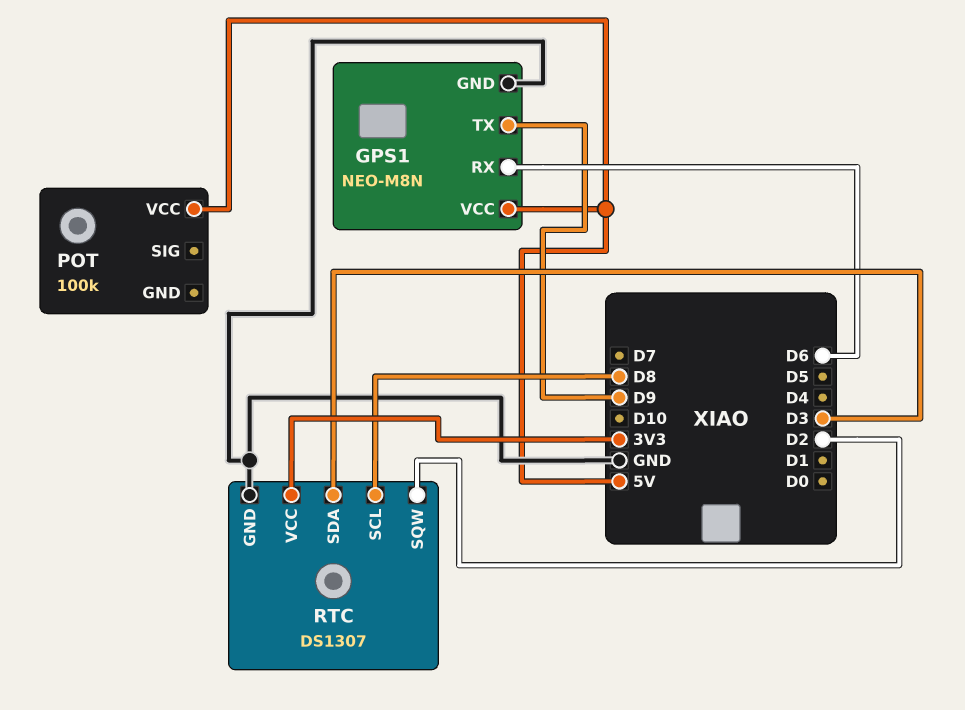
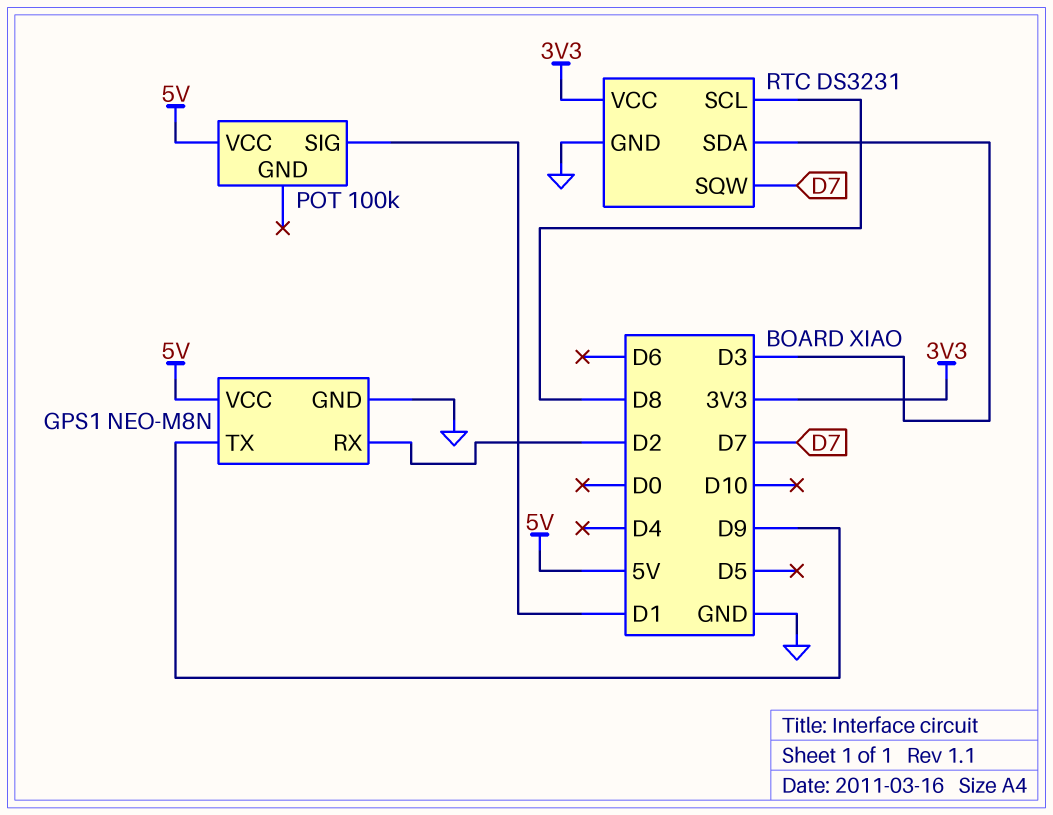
GPS1 pin RX: D6 -> D2
POT pin SIG: none -> D1
RTC: DS1307 -> DS3231
RTC pin SQW: D2 -> D7

